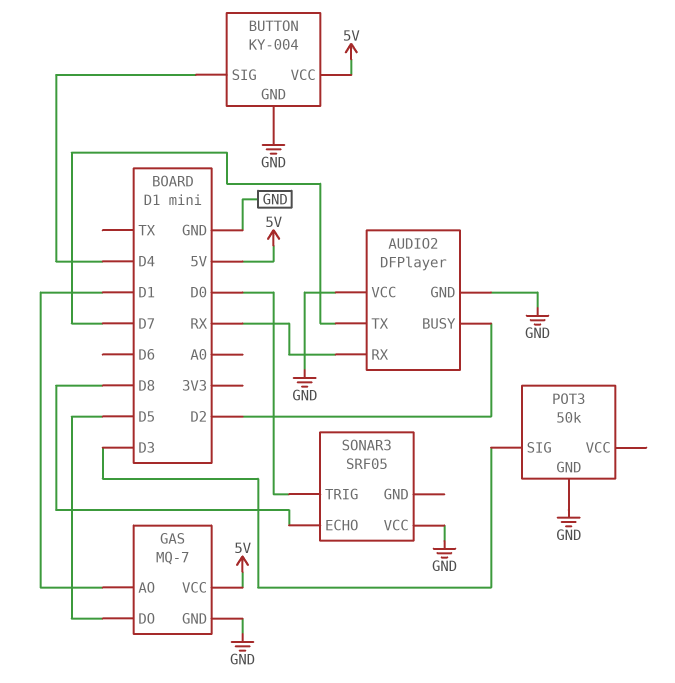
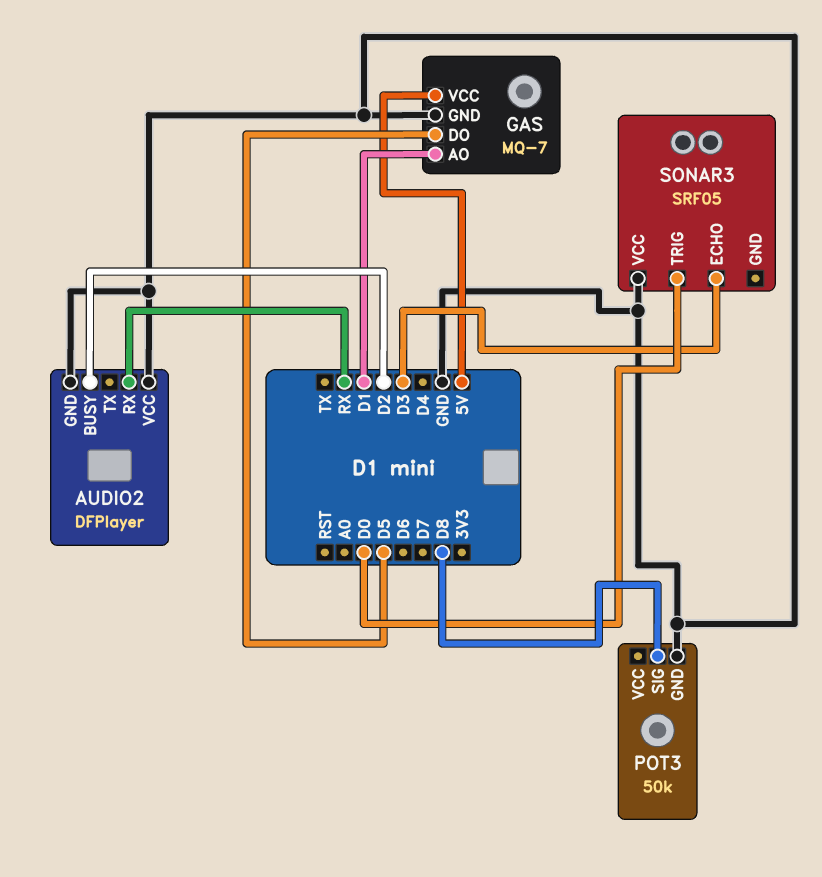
AUDIO2 pin TX: D7 -> none
BUTTON: KY-004 -> none
BUTTON pin GND: GND -> none
BUTTON pin SIG: D4 -> none
BUTTON pin VCC: 5V -> none
POT3 pin SIG: D3 -> D8
SONAR3 pin ECHO: D8 -> D3

